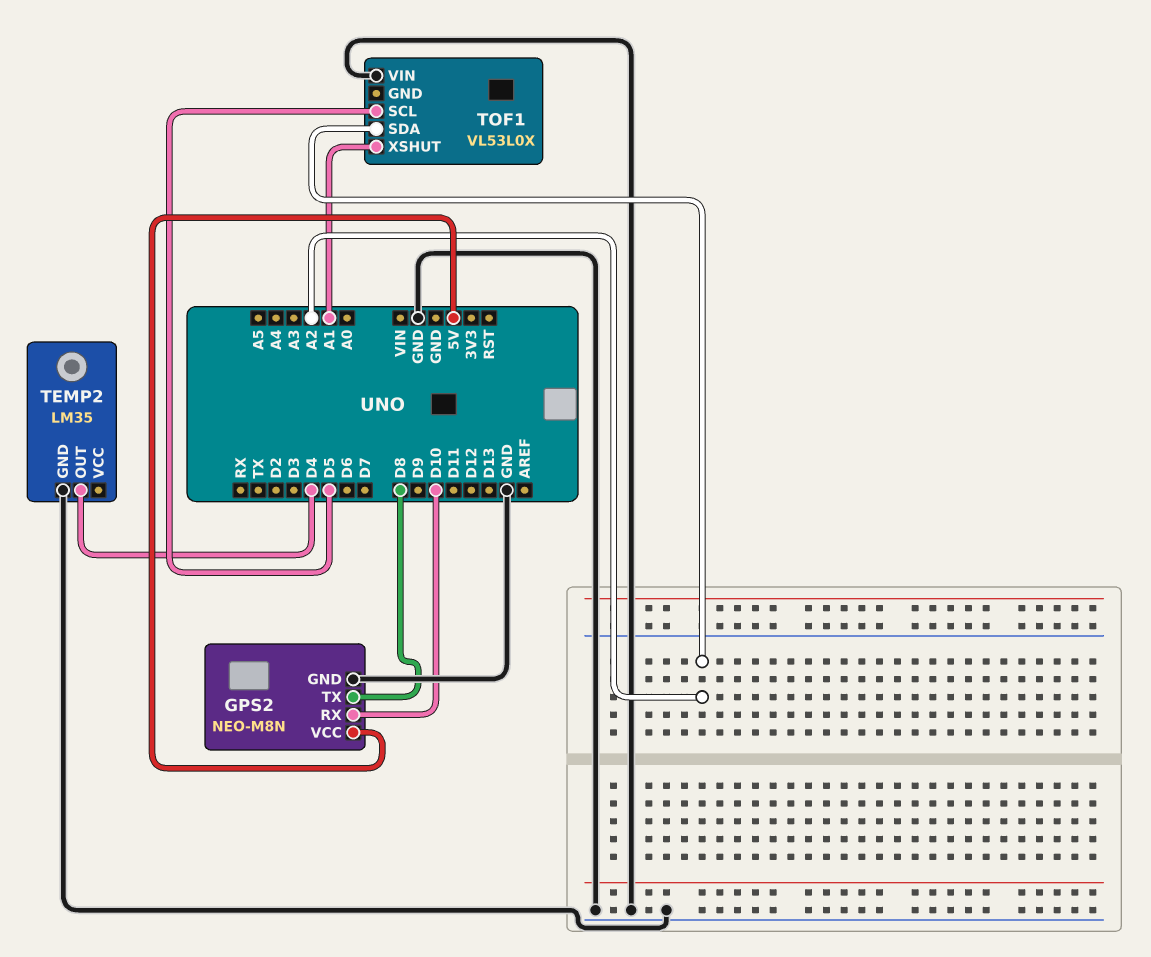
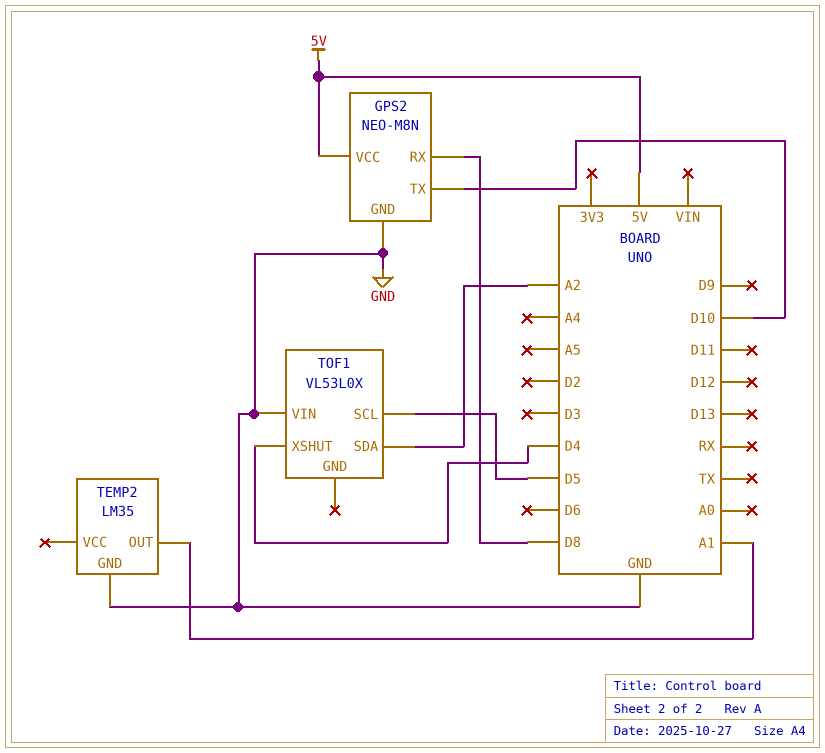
GPS2 pin RX: D10 -> D8
GPS2 pin TX: D8 -> D10
TEMP2 pin OUT: D4 -> A1
TOF1 pin XSHUT: A1 -> D4

